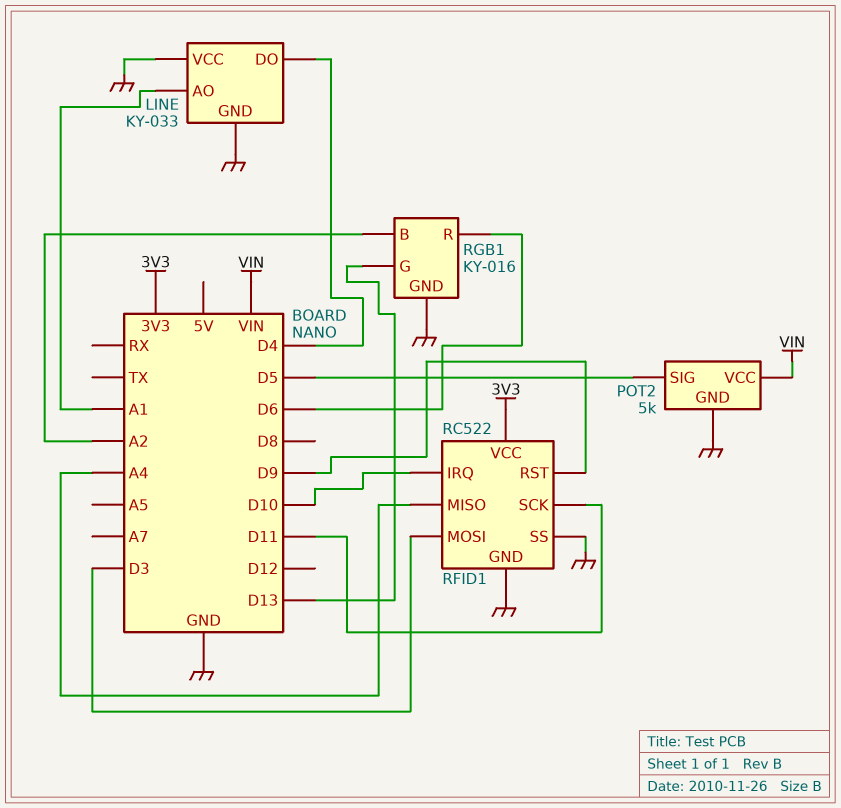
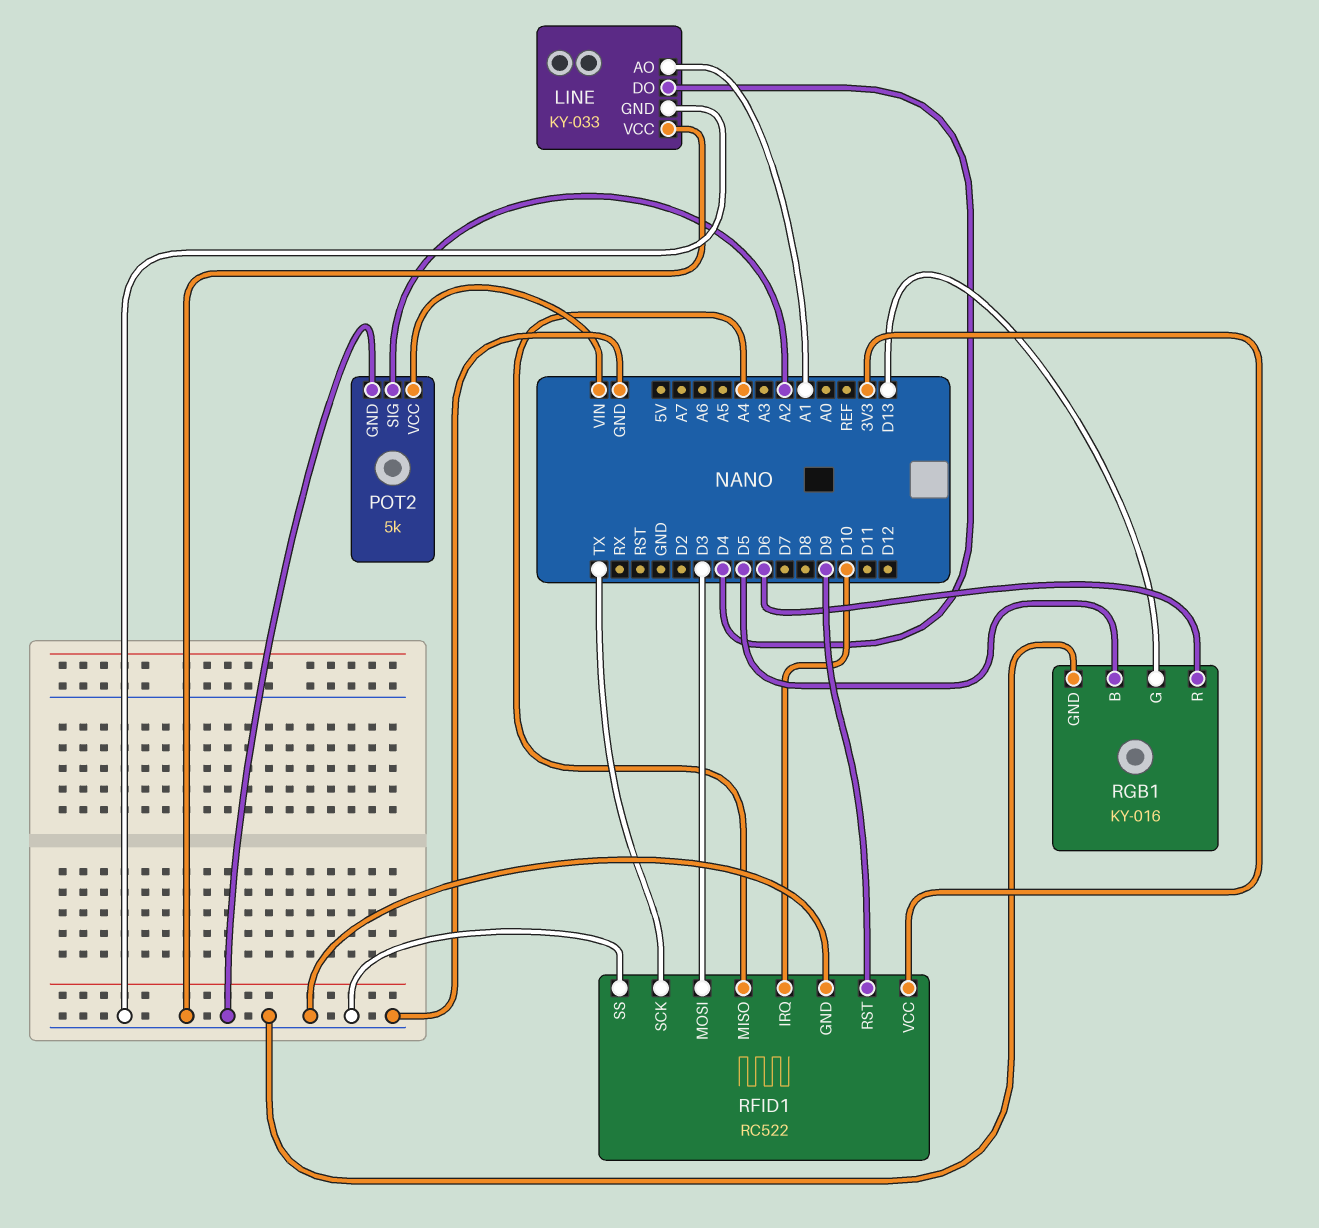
POT2 pin SIG: D5 -> A2
RFID1 pin SCK: D11 -> TX
RGB1 pin B: A2 -> D5

